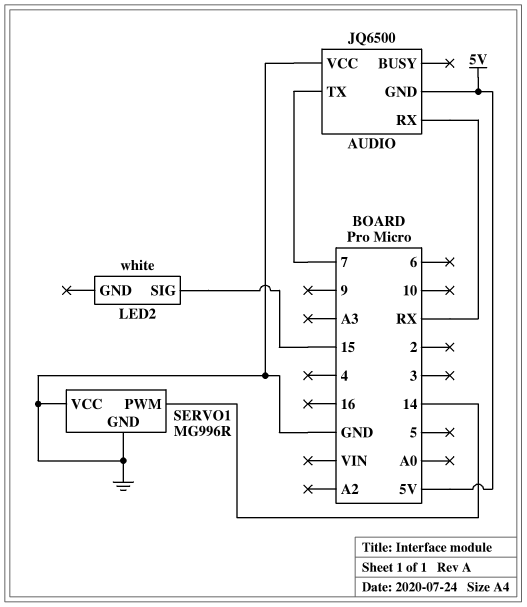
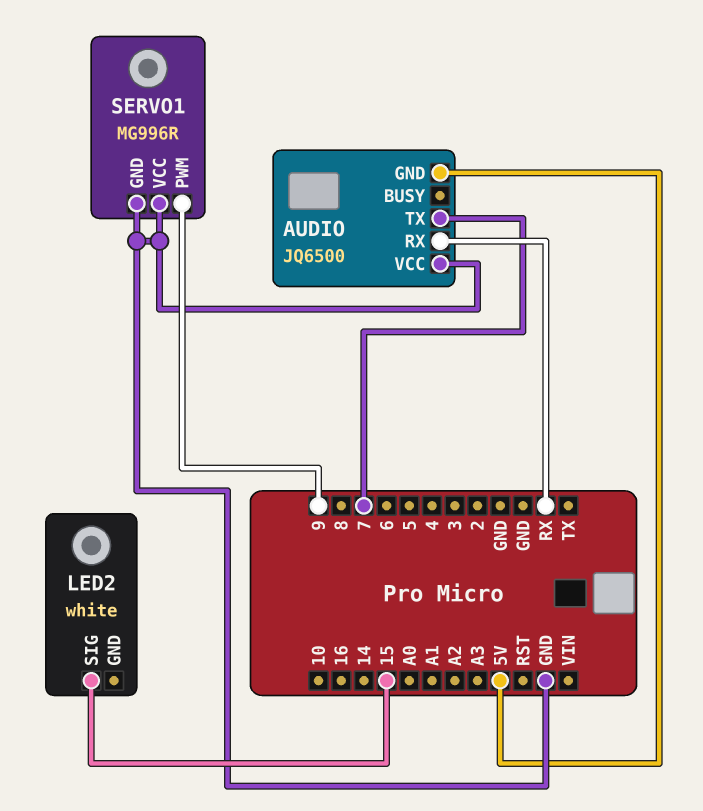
SERVO1 pin PWM: 14 -> 9

